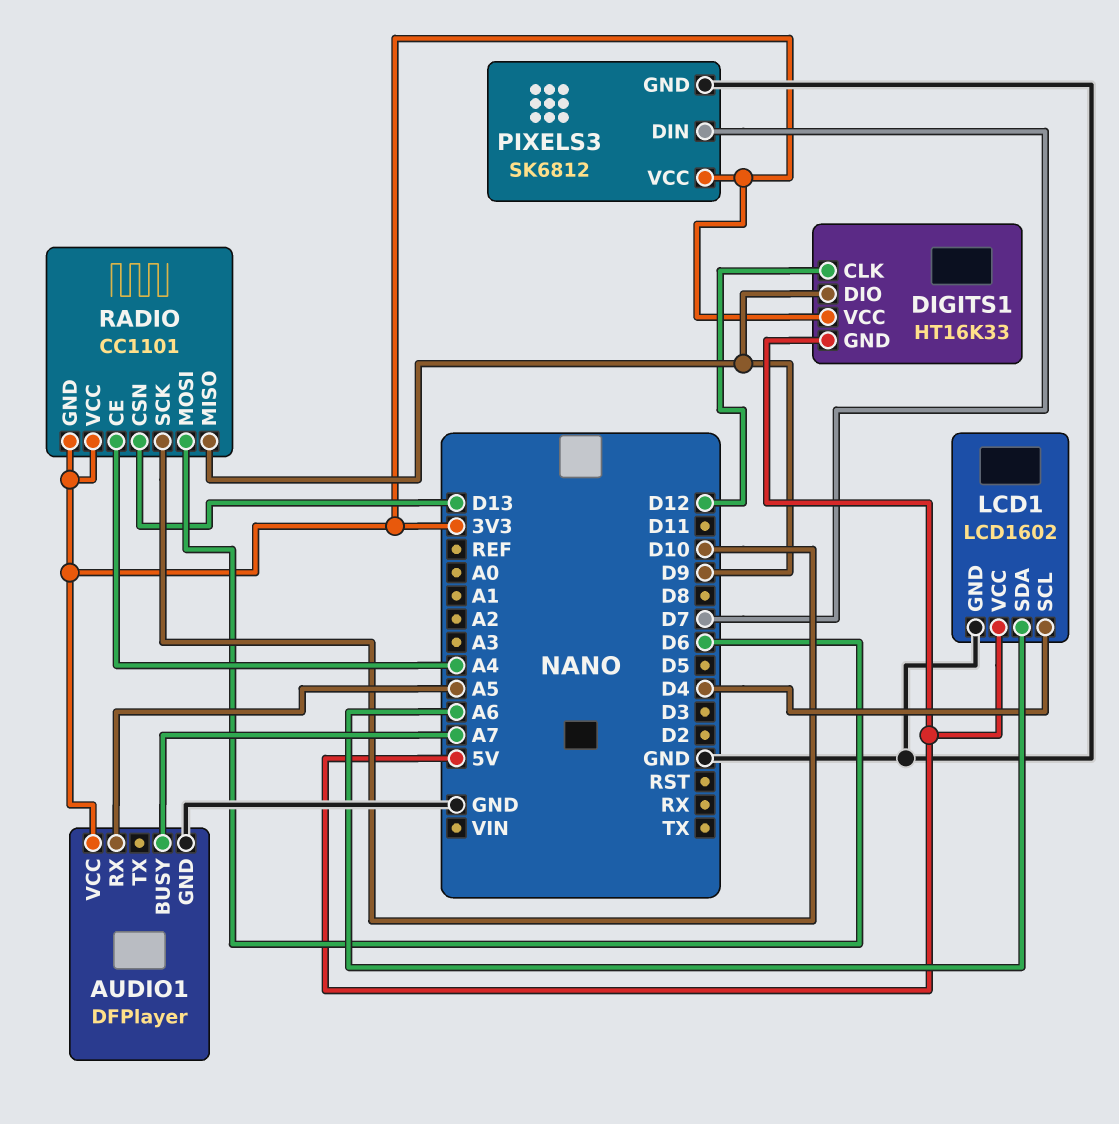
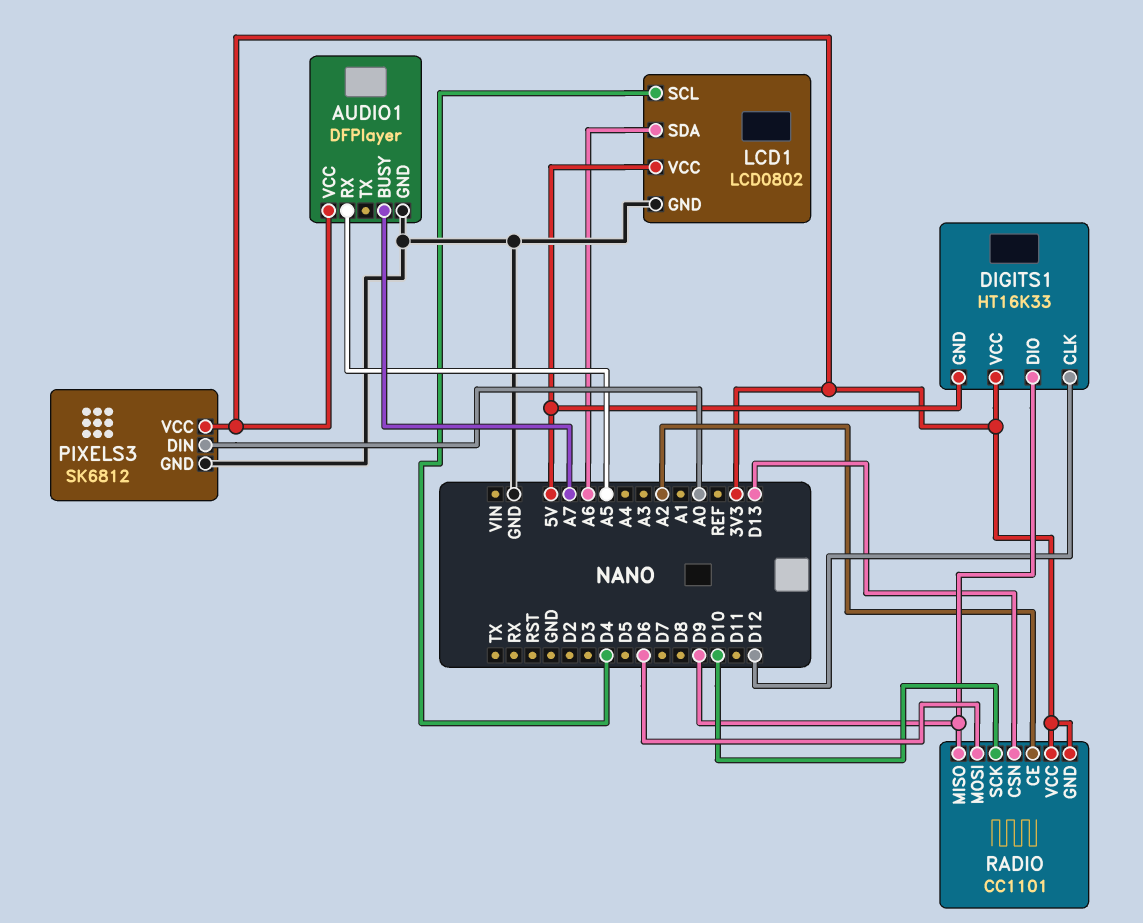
LCD1: LCD1602 -> LCD0802
PIXELS3 pin DIN: D7 -> A0
RADIO pin CE: A4 -> A2

